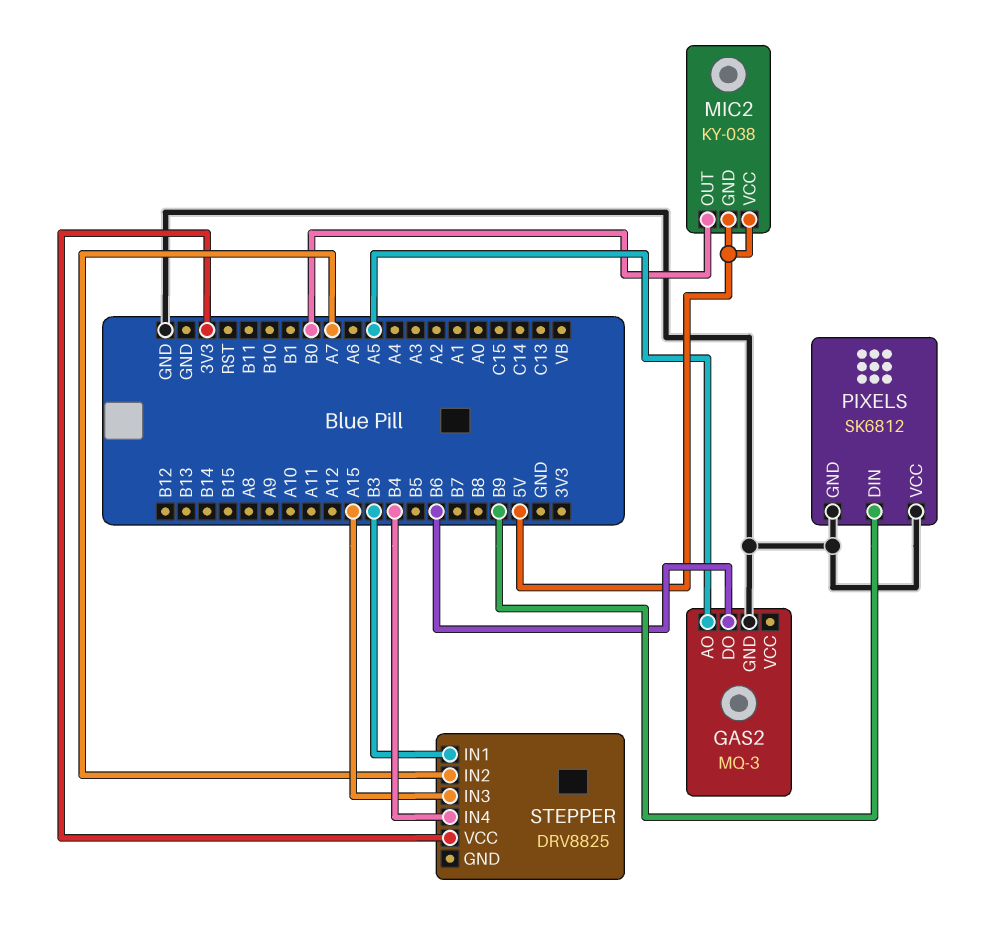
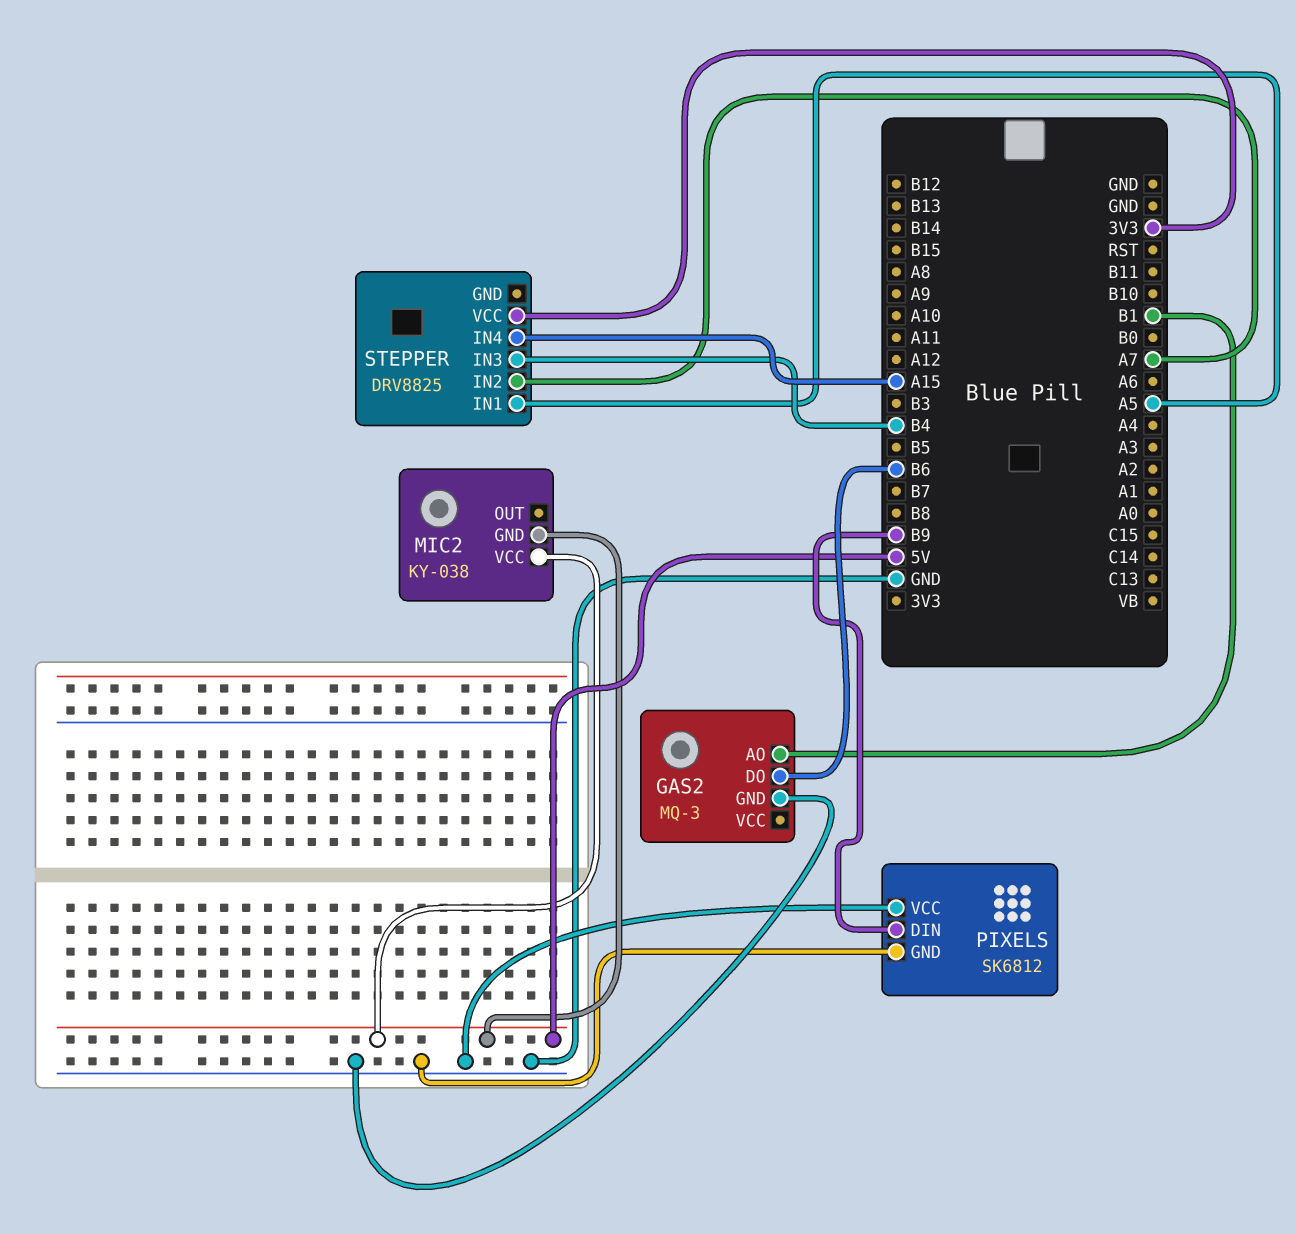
GAS2 pin AO: A5 -> B1
MIC2 pin OUT: B0 -> none
STEPPER pin IN1: B3 -> A5
STEPPER pin IN3: A15 -> B4
STEPPER pin IN4: B4 -> A15

